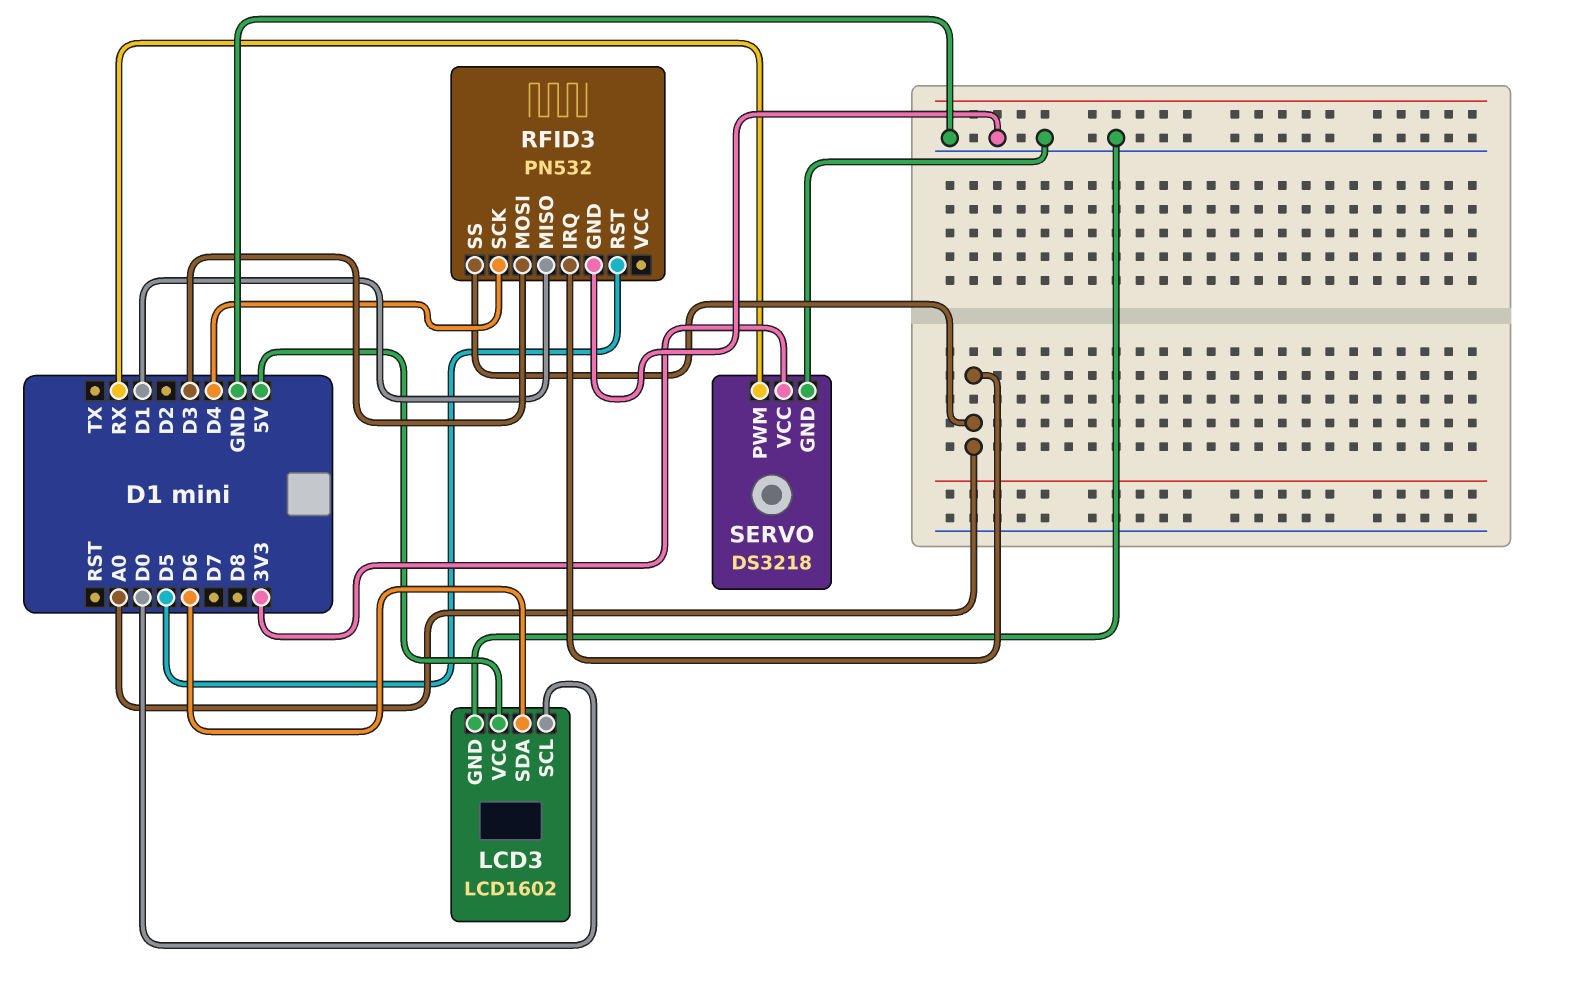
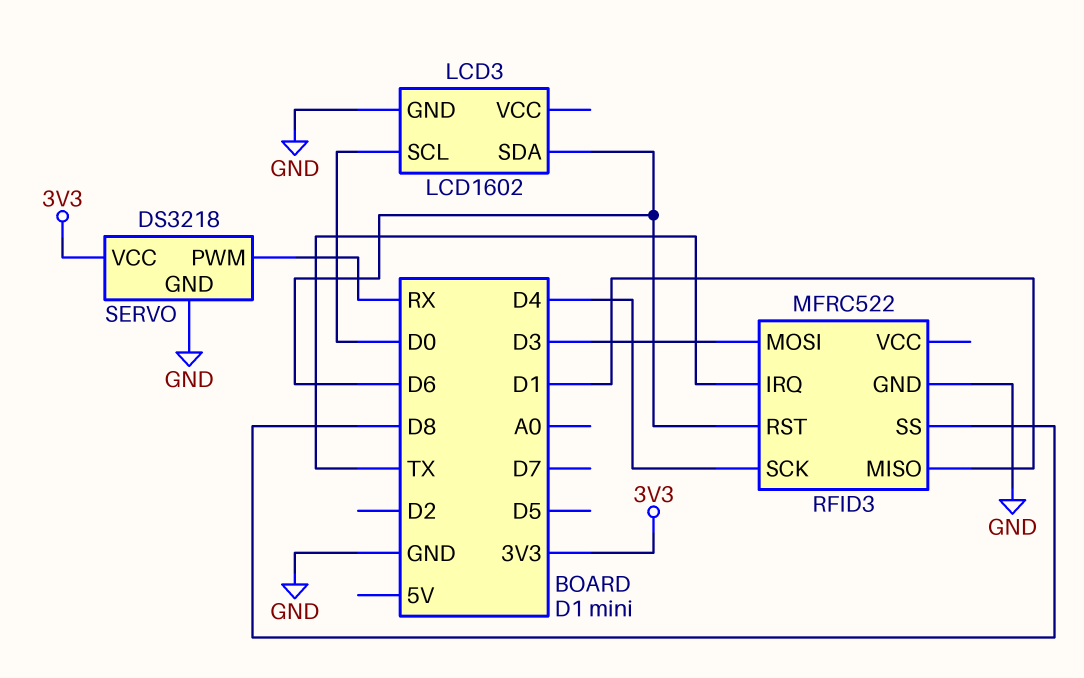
LCD3 pin VCC: 5V -> none
RFID3: PN532 -> MFRC522
RFID3 pin IRQ: A0 -> TX
RFID3 pin RST: D5 -> D6
RFID3 pin SS: A0 -> D8

